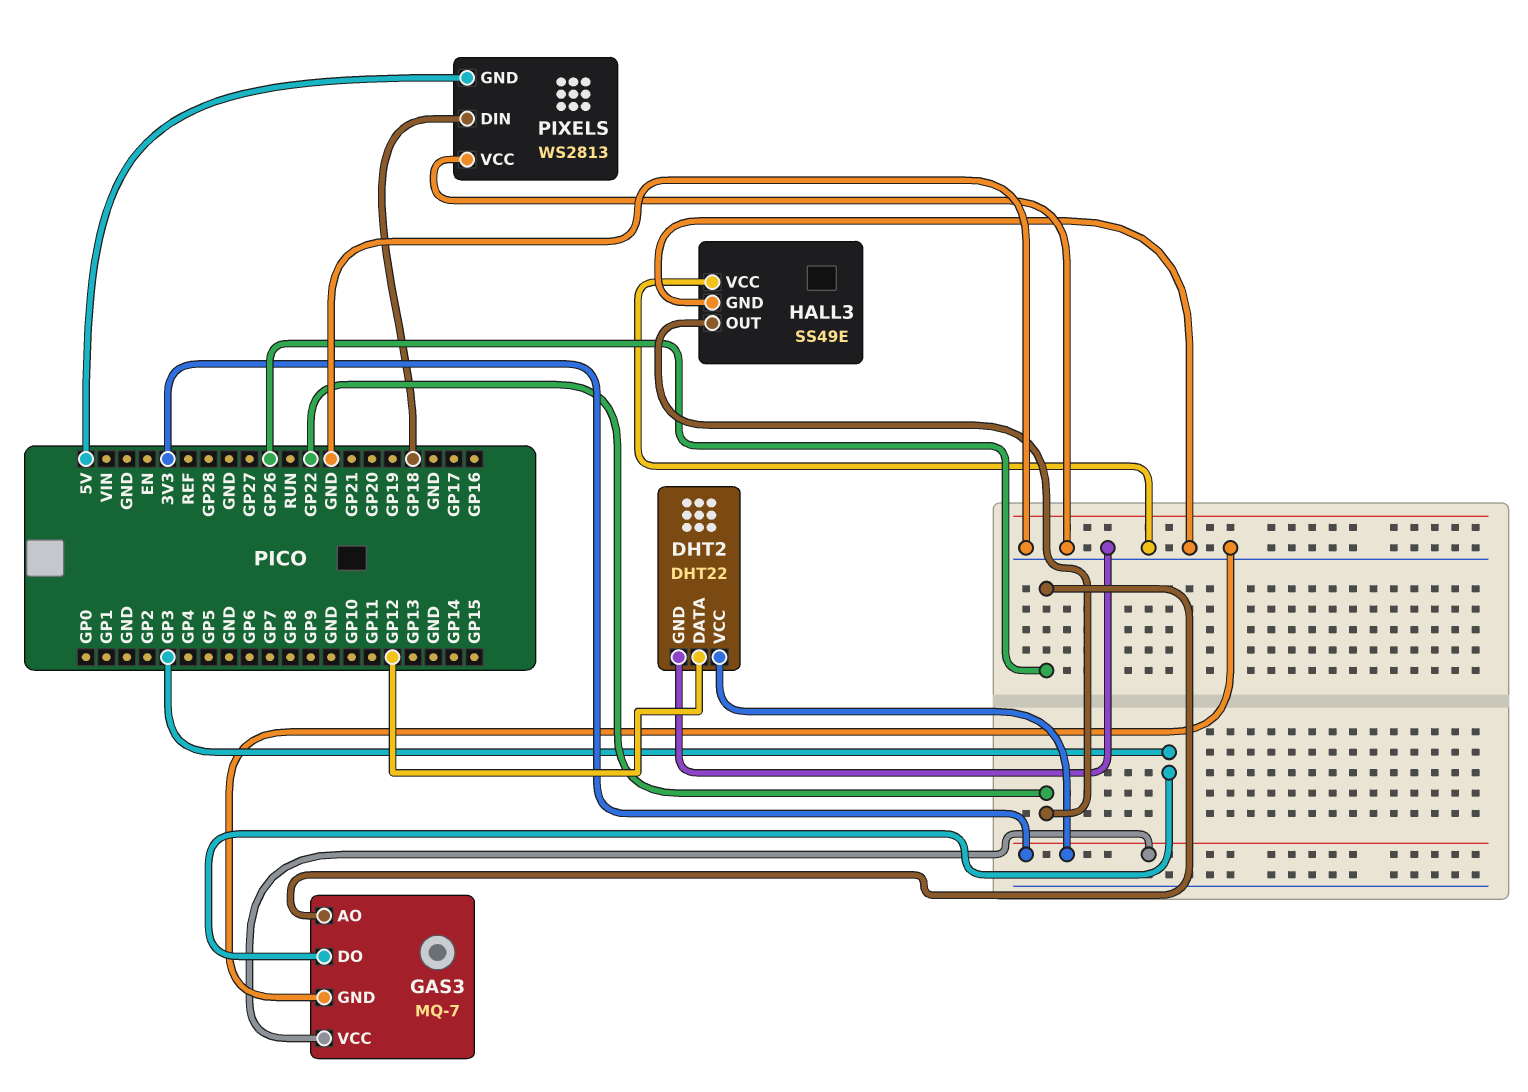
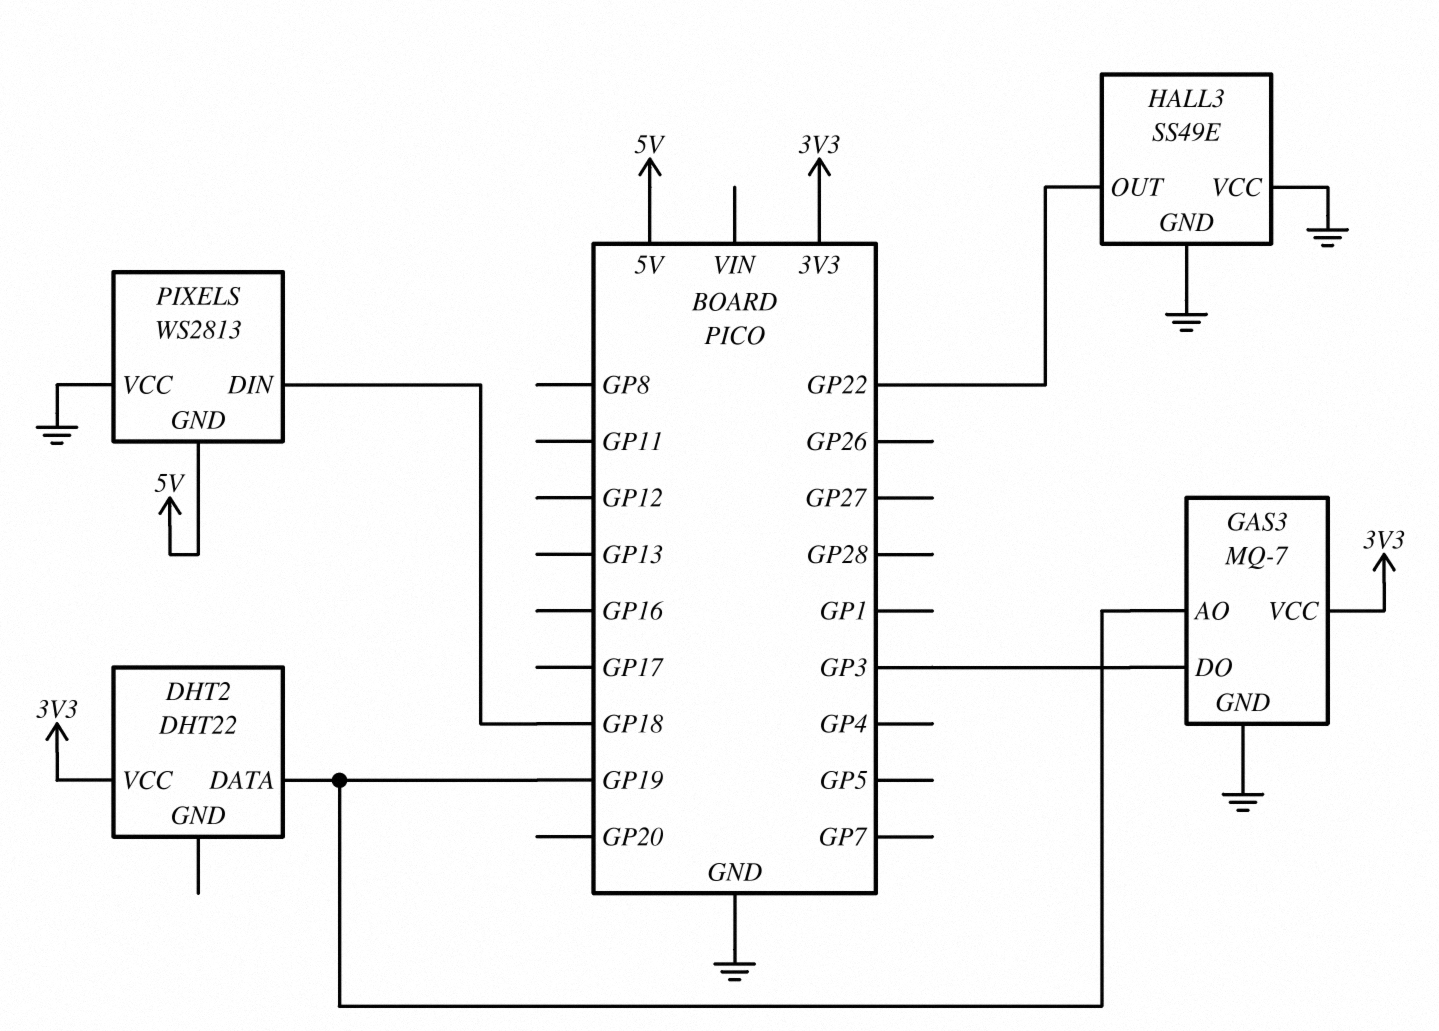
DHT2 pin DATA: GP12 -> GP19
DHT2 pin GND: GND -> none
GAS3 pin AO: GP26 -> GP19

